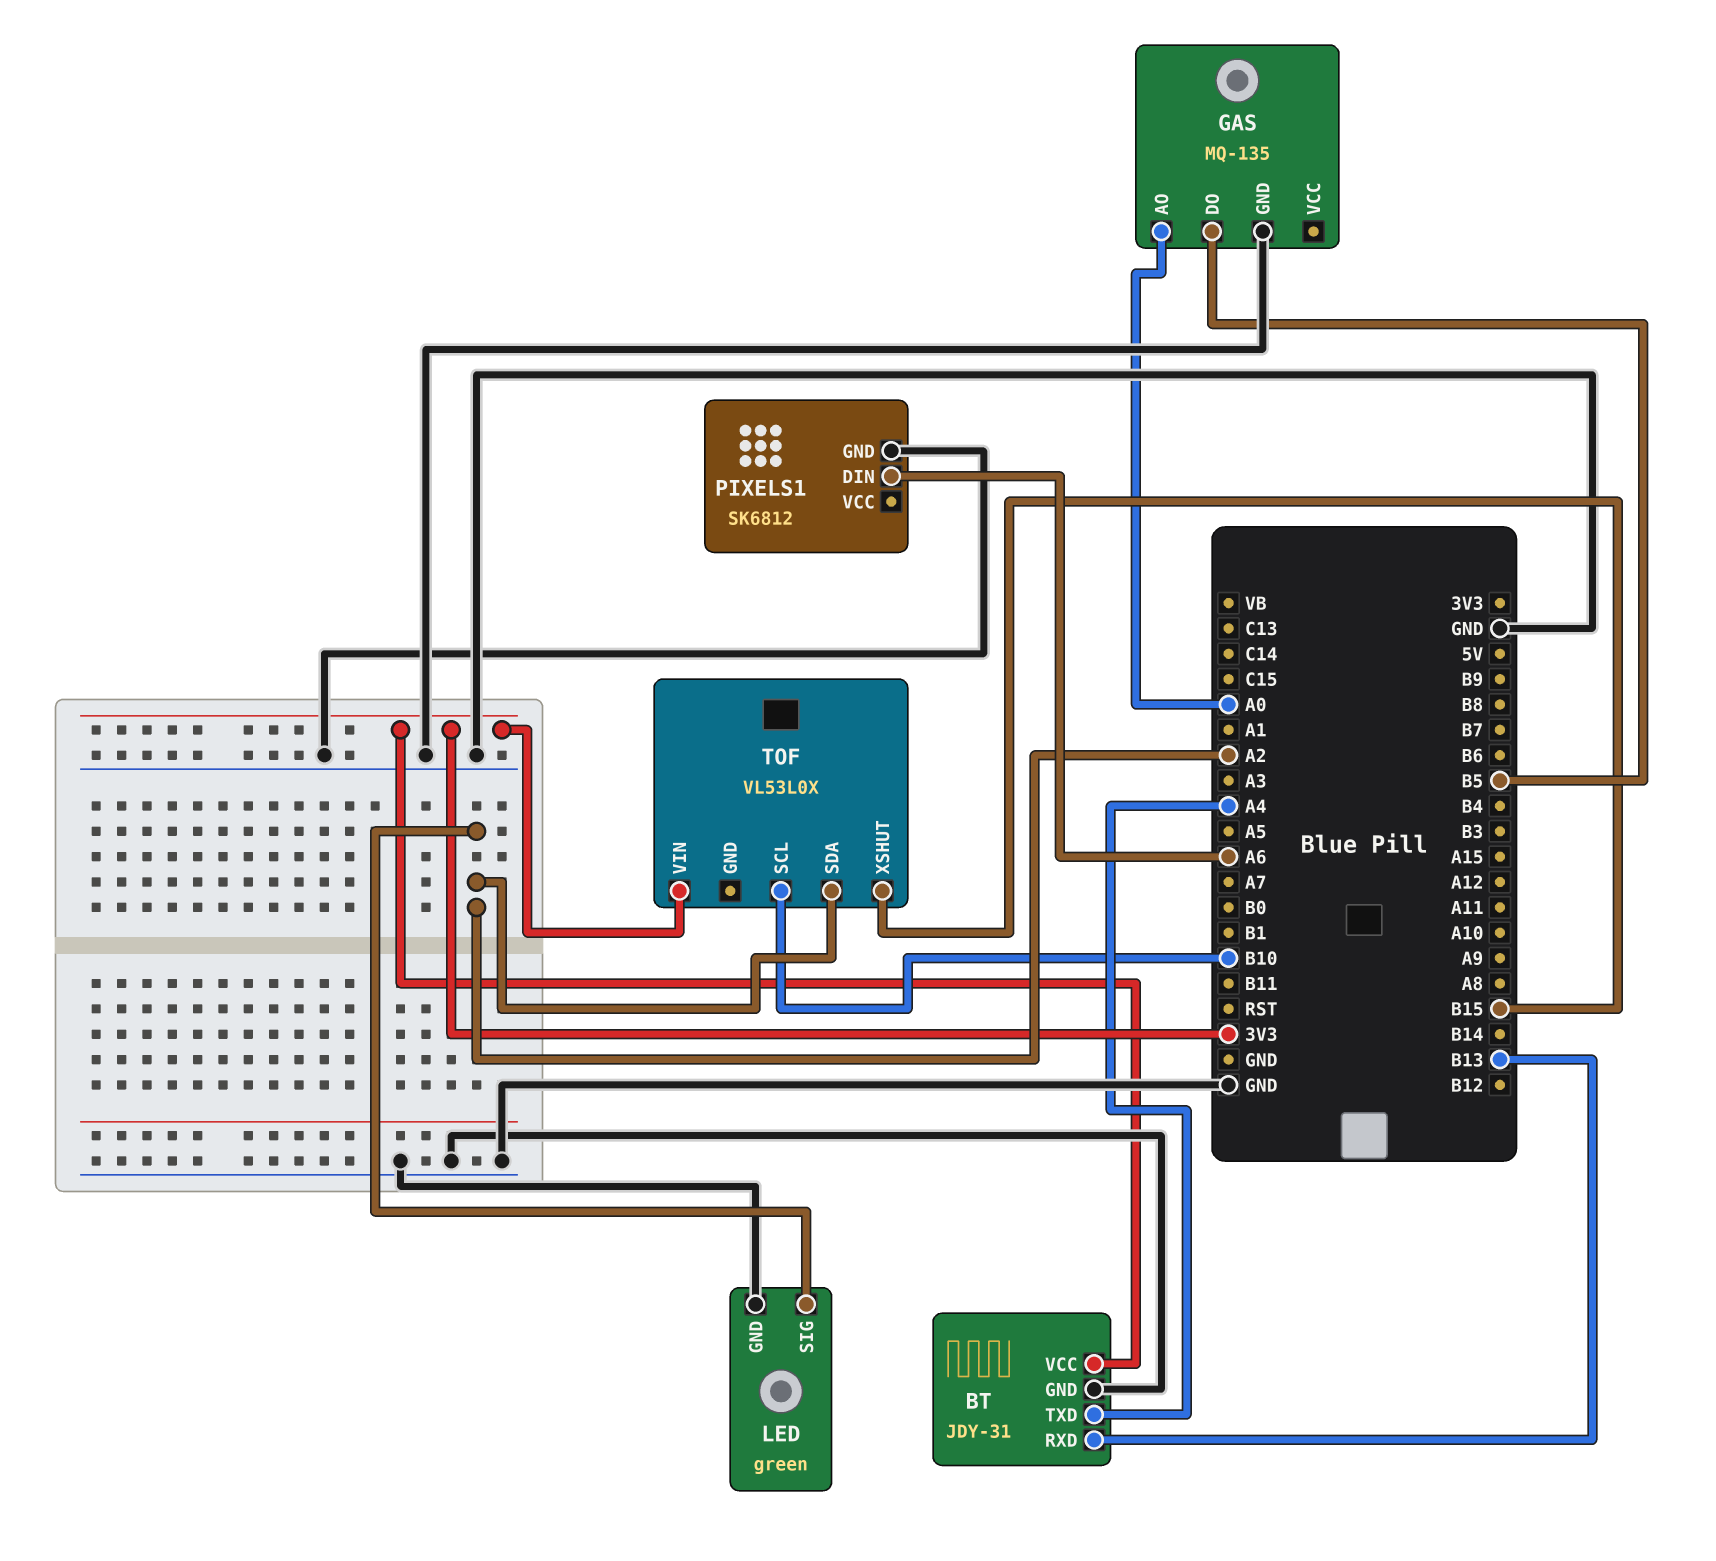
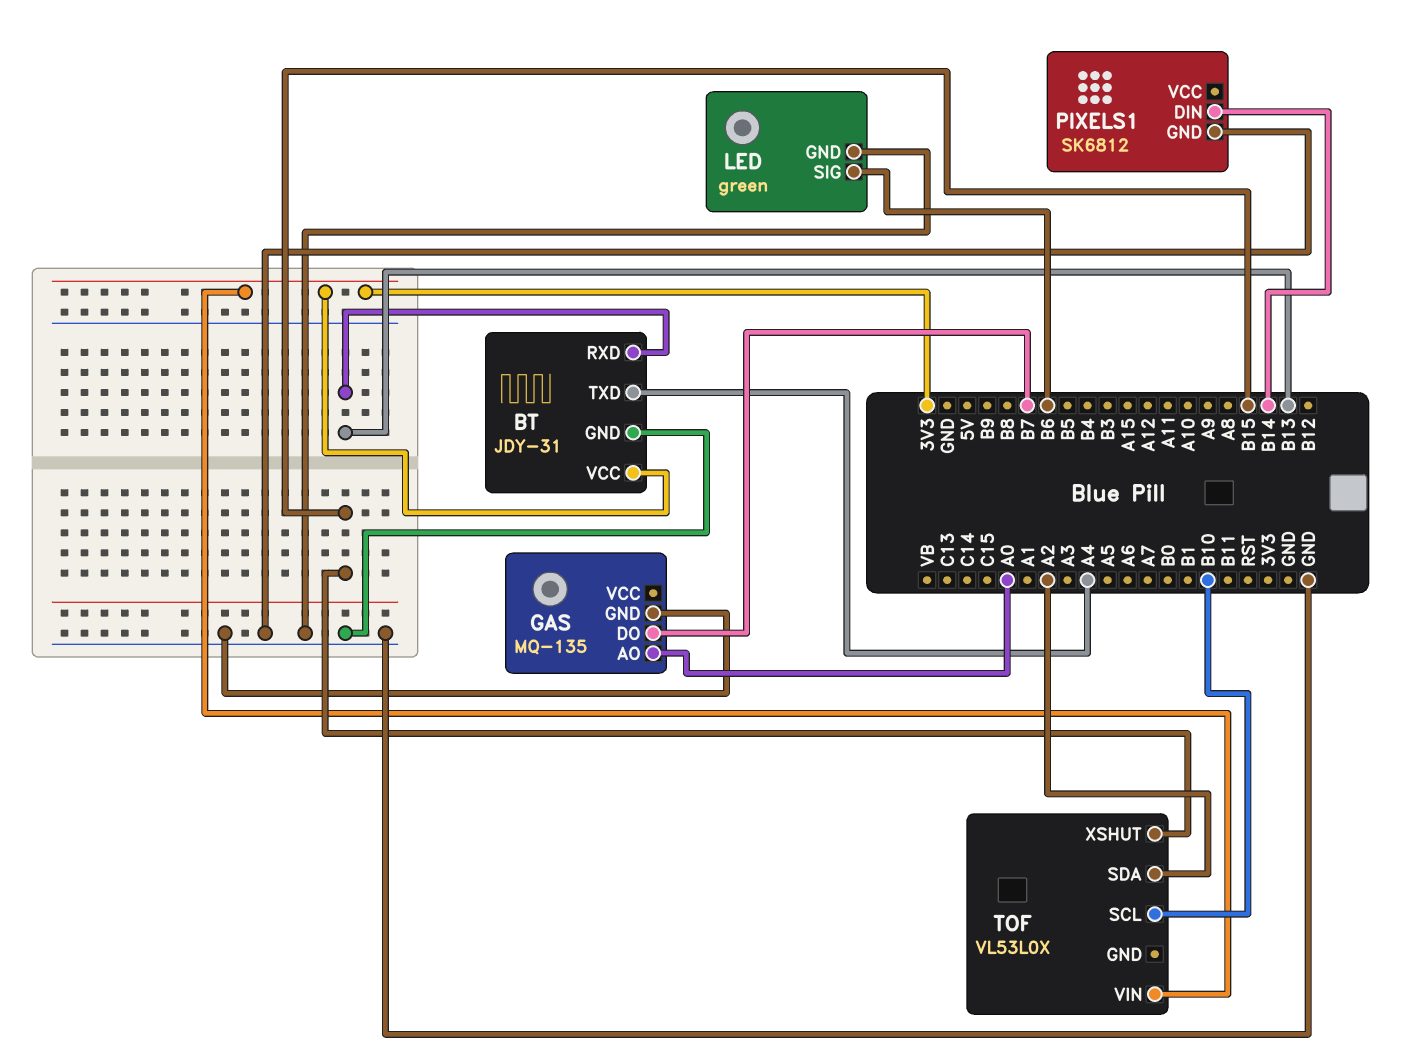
GAS pin DO: B5 -> B7
LED pin SIG: A2 -> B6
PIXELS1 pin DIN: A6 -> B14

